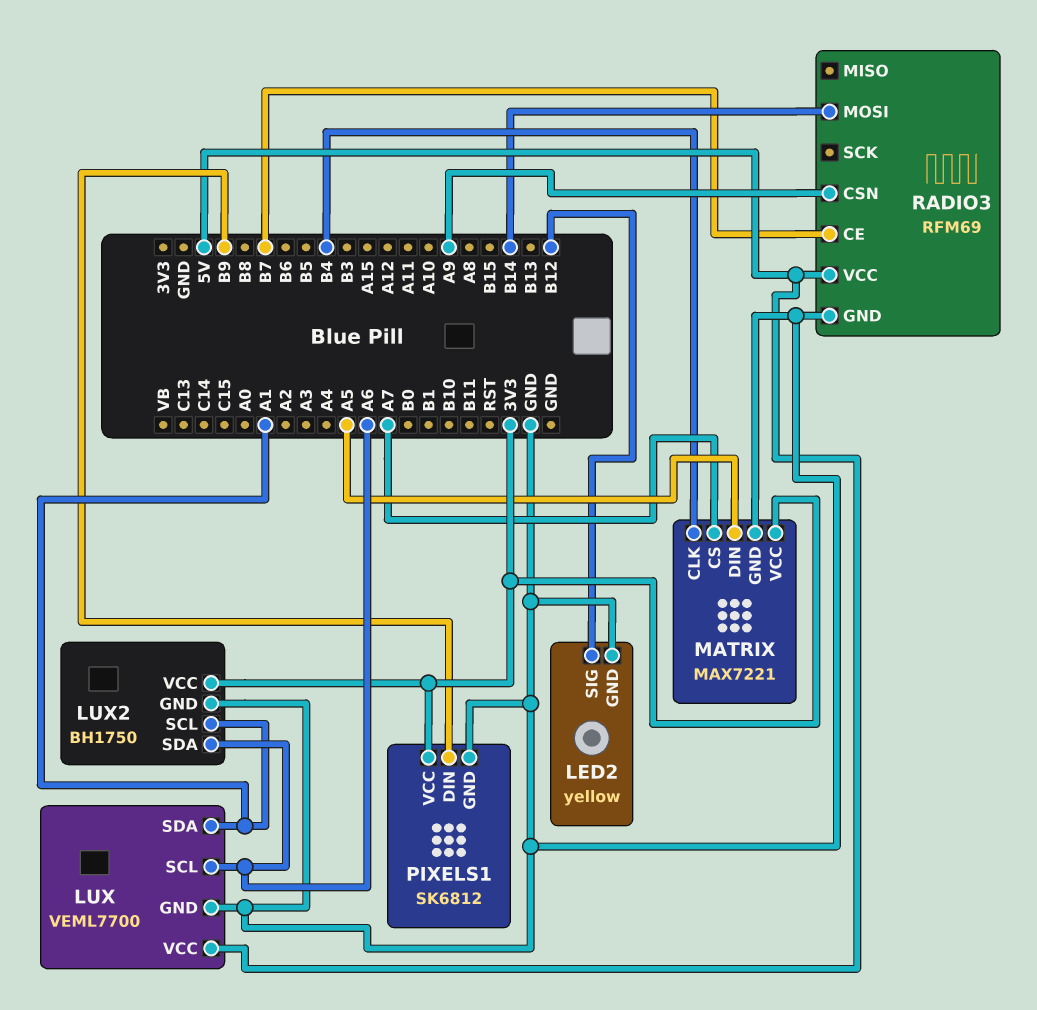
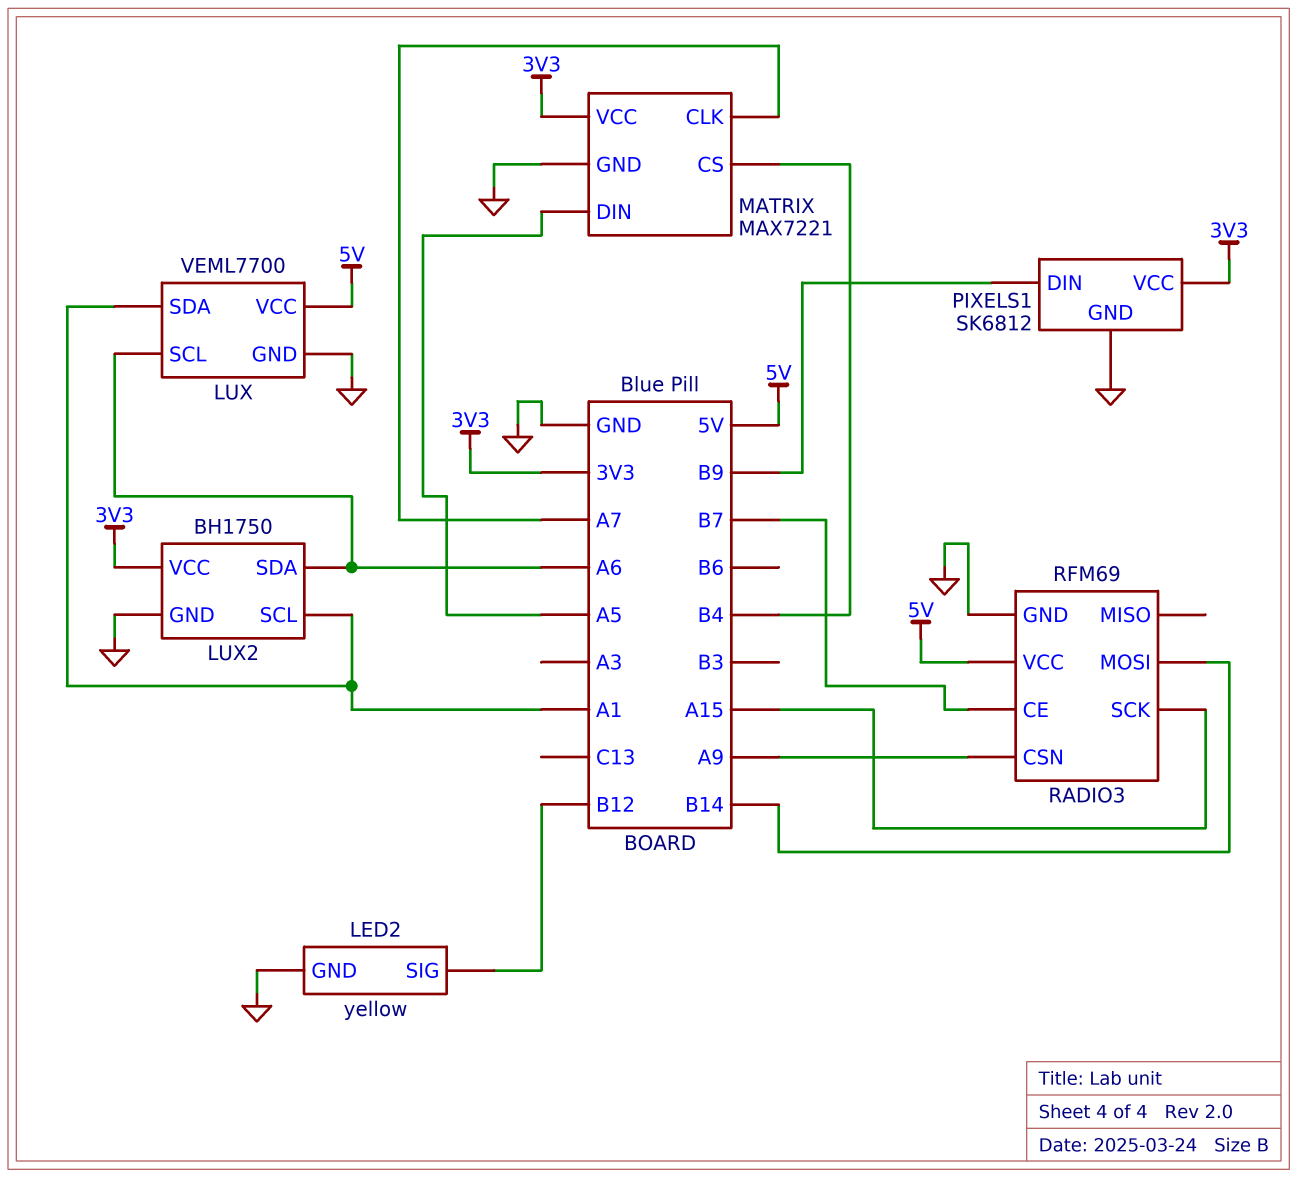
MATRIX pin CLK: B4 -> A7
MATRIX pin CS: A7 -> B4
RADIO3 pin SCK: none -> A15

